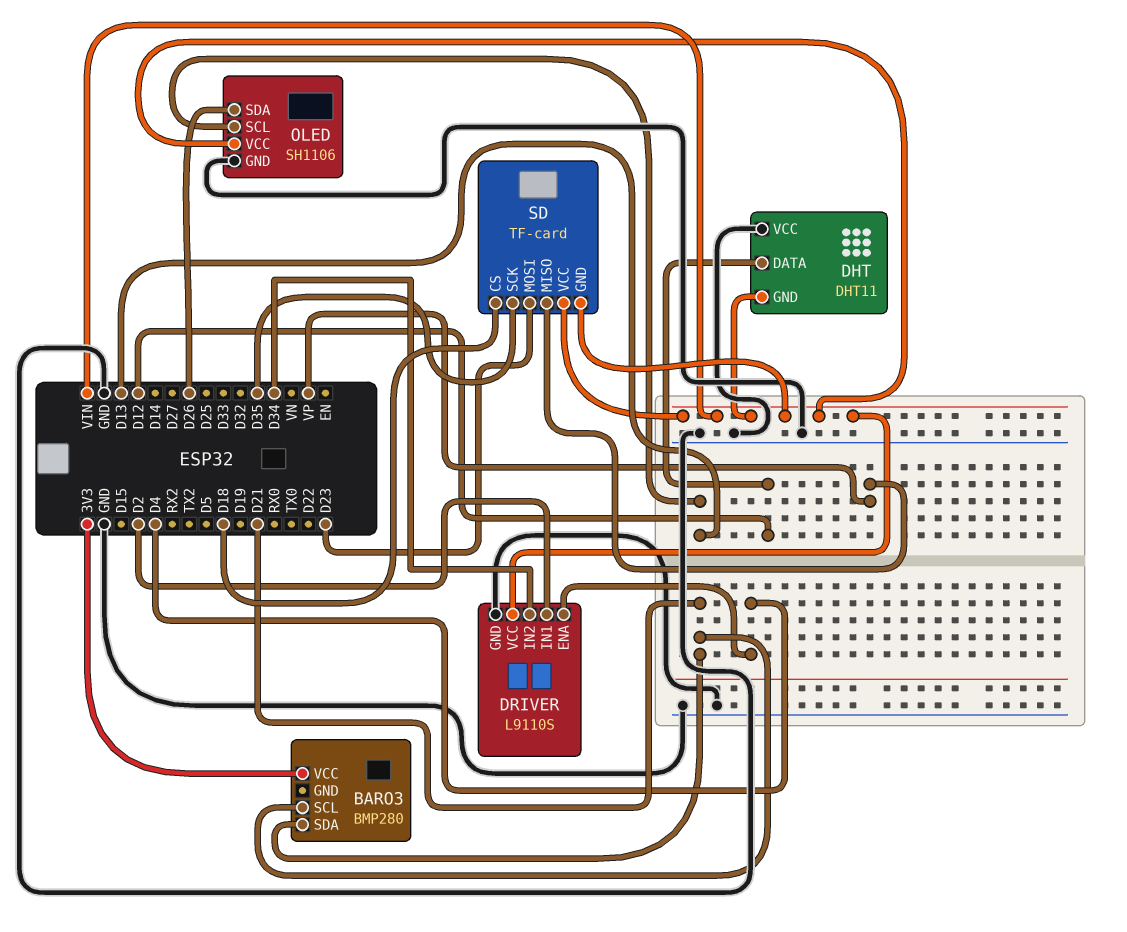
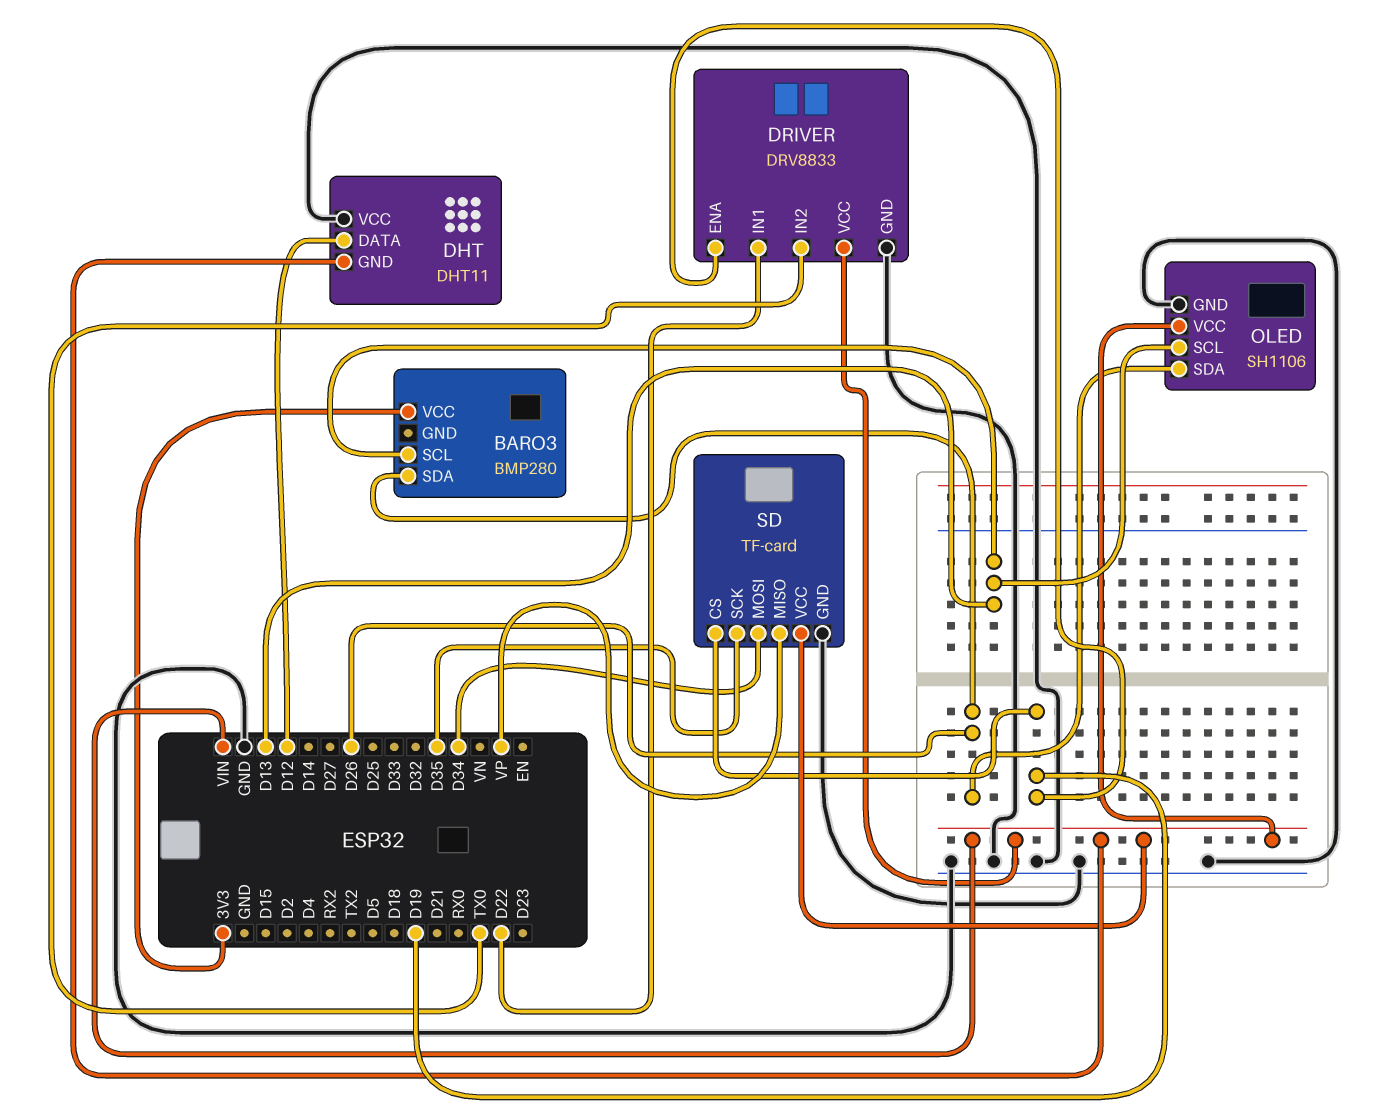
BARO3 pin SCL: D21 -> D13
BARO3 pin SDA: D21 -> D26
DRIVER: L9110S -> DRV8833
DRIVER pin ENA: D4 -> D19
DRIVER pin IN1: D2 -> D22
DRIVER pin IN2: D34 -> TX0
SD pin CS: D18 -> D19
SD pin GND: VIN -> GND
SD pin MOSI: D23 -> D34

